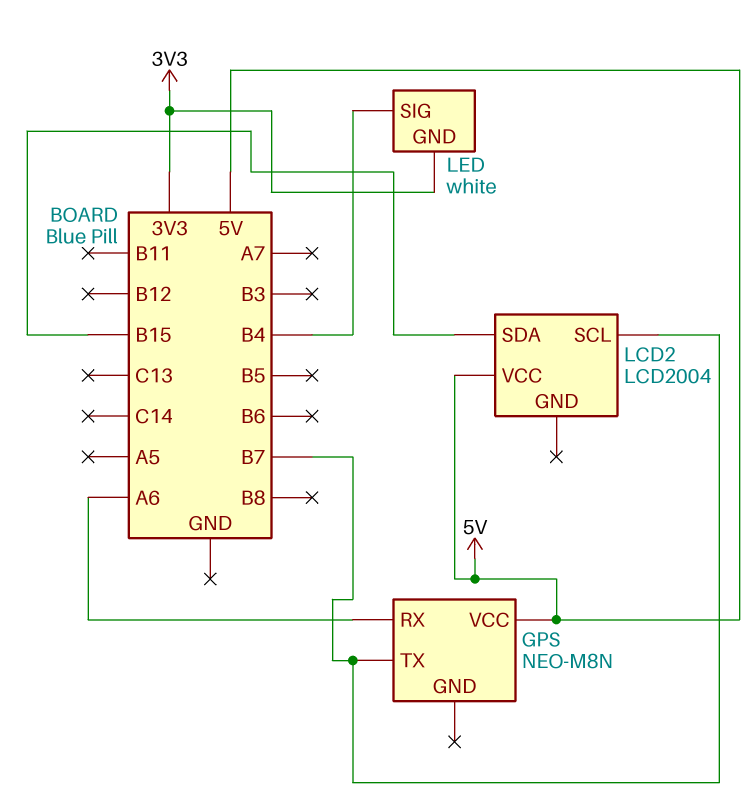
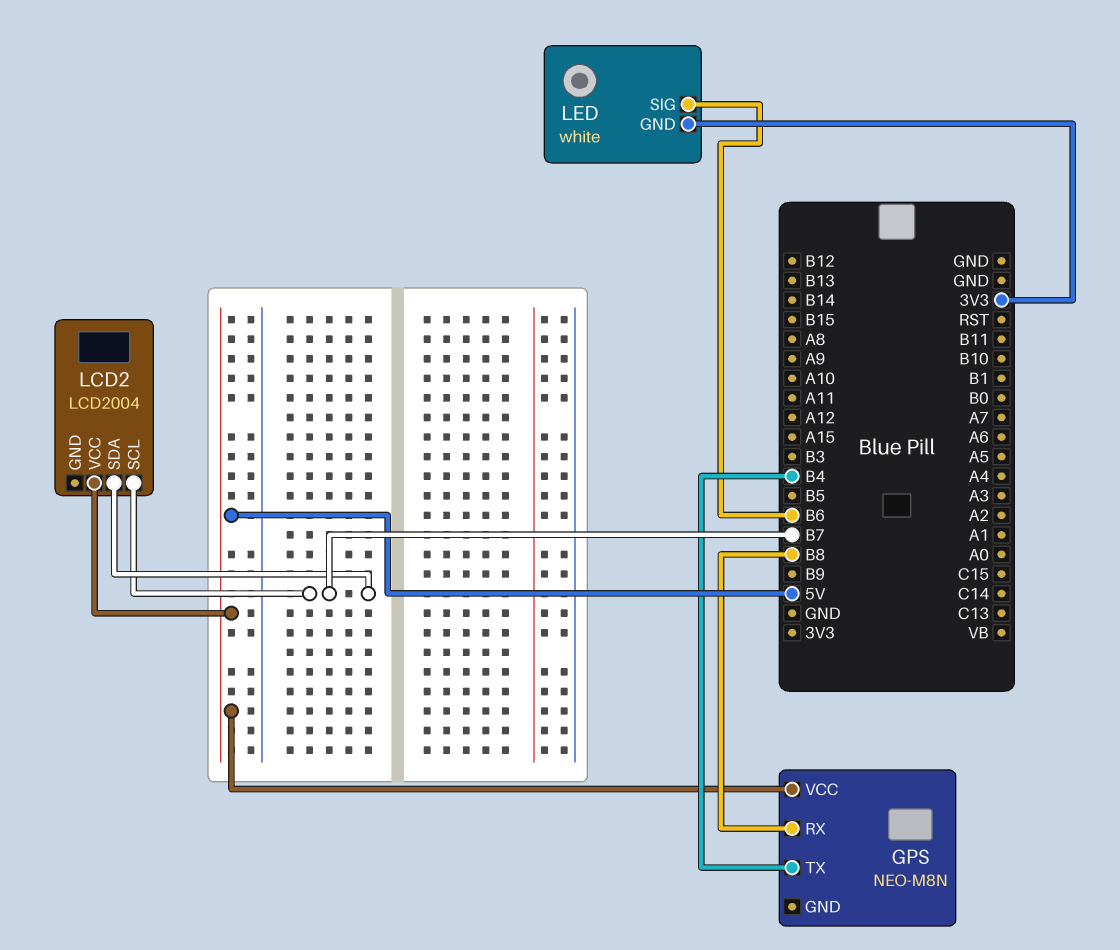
GPS pin RX: A6 -> B8
GPS pin TX: B7 -> B4
LCD2 pin SDA: B15 -> B7
LED pin SIG: B4 -> B6

